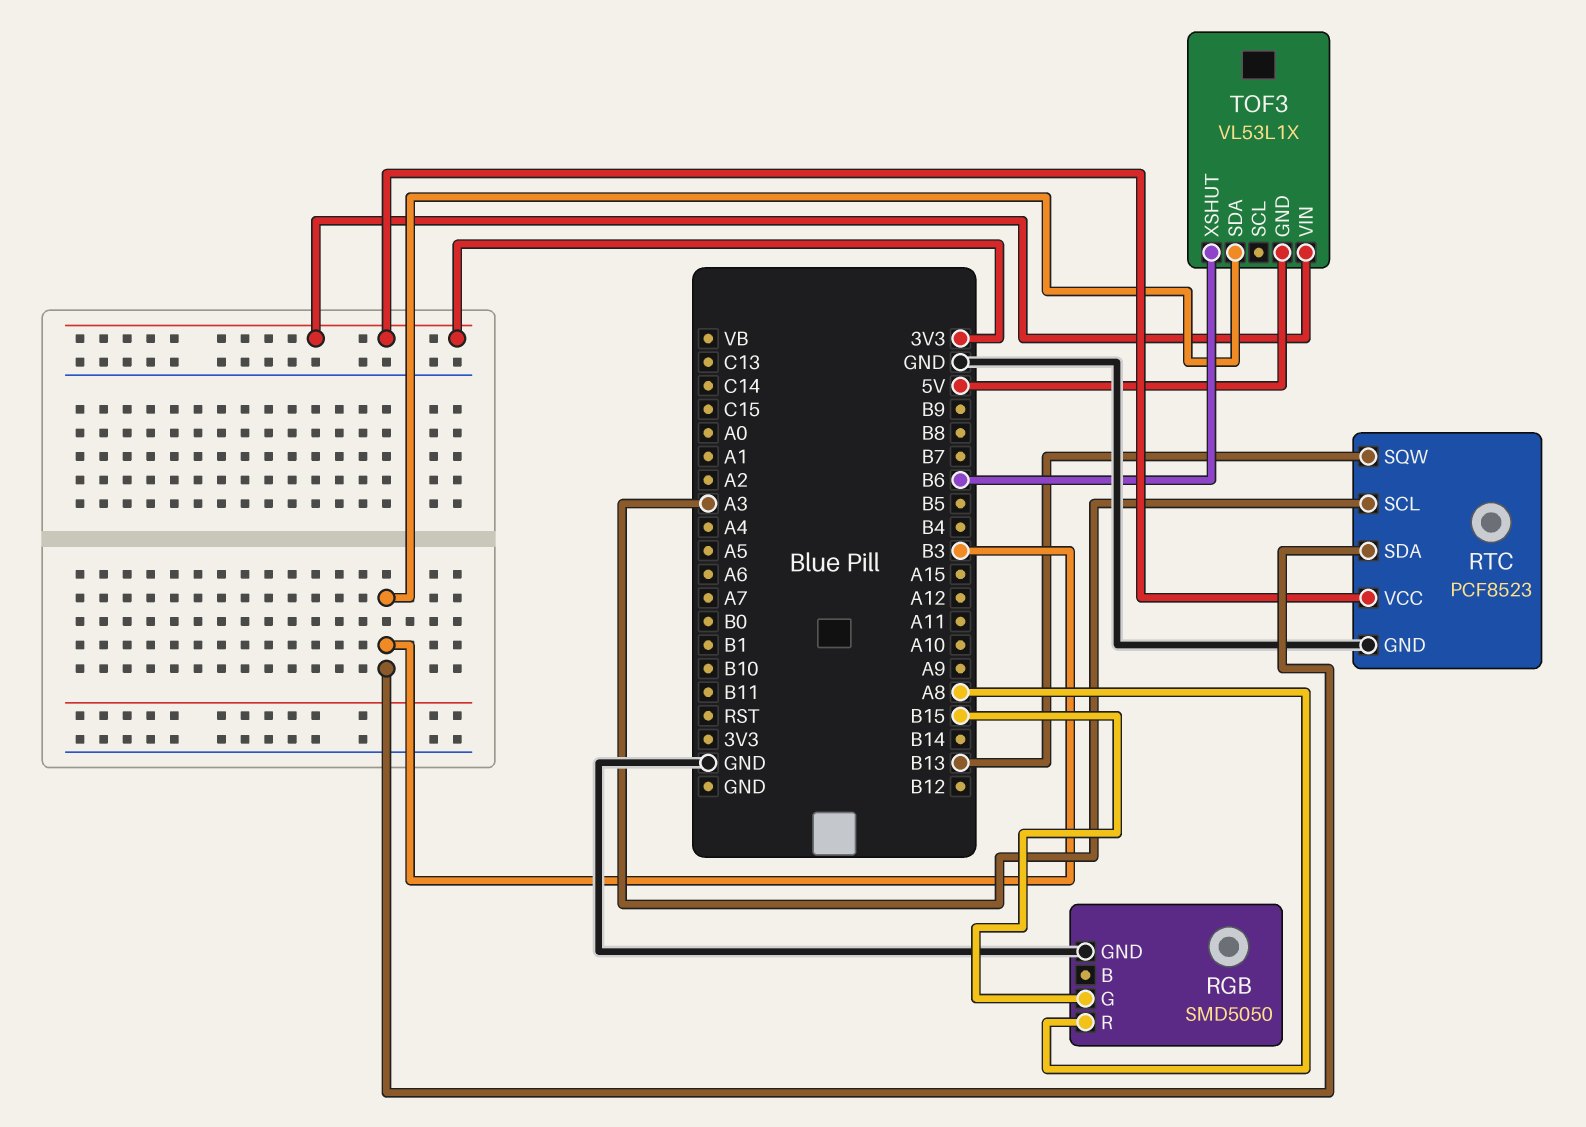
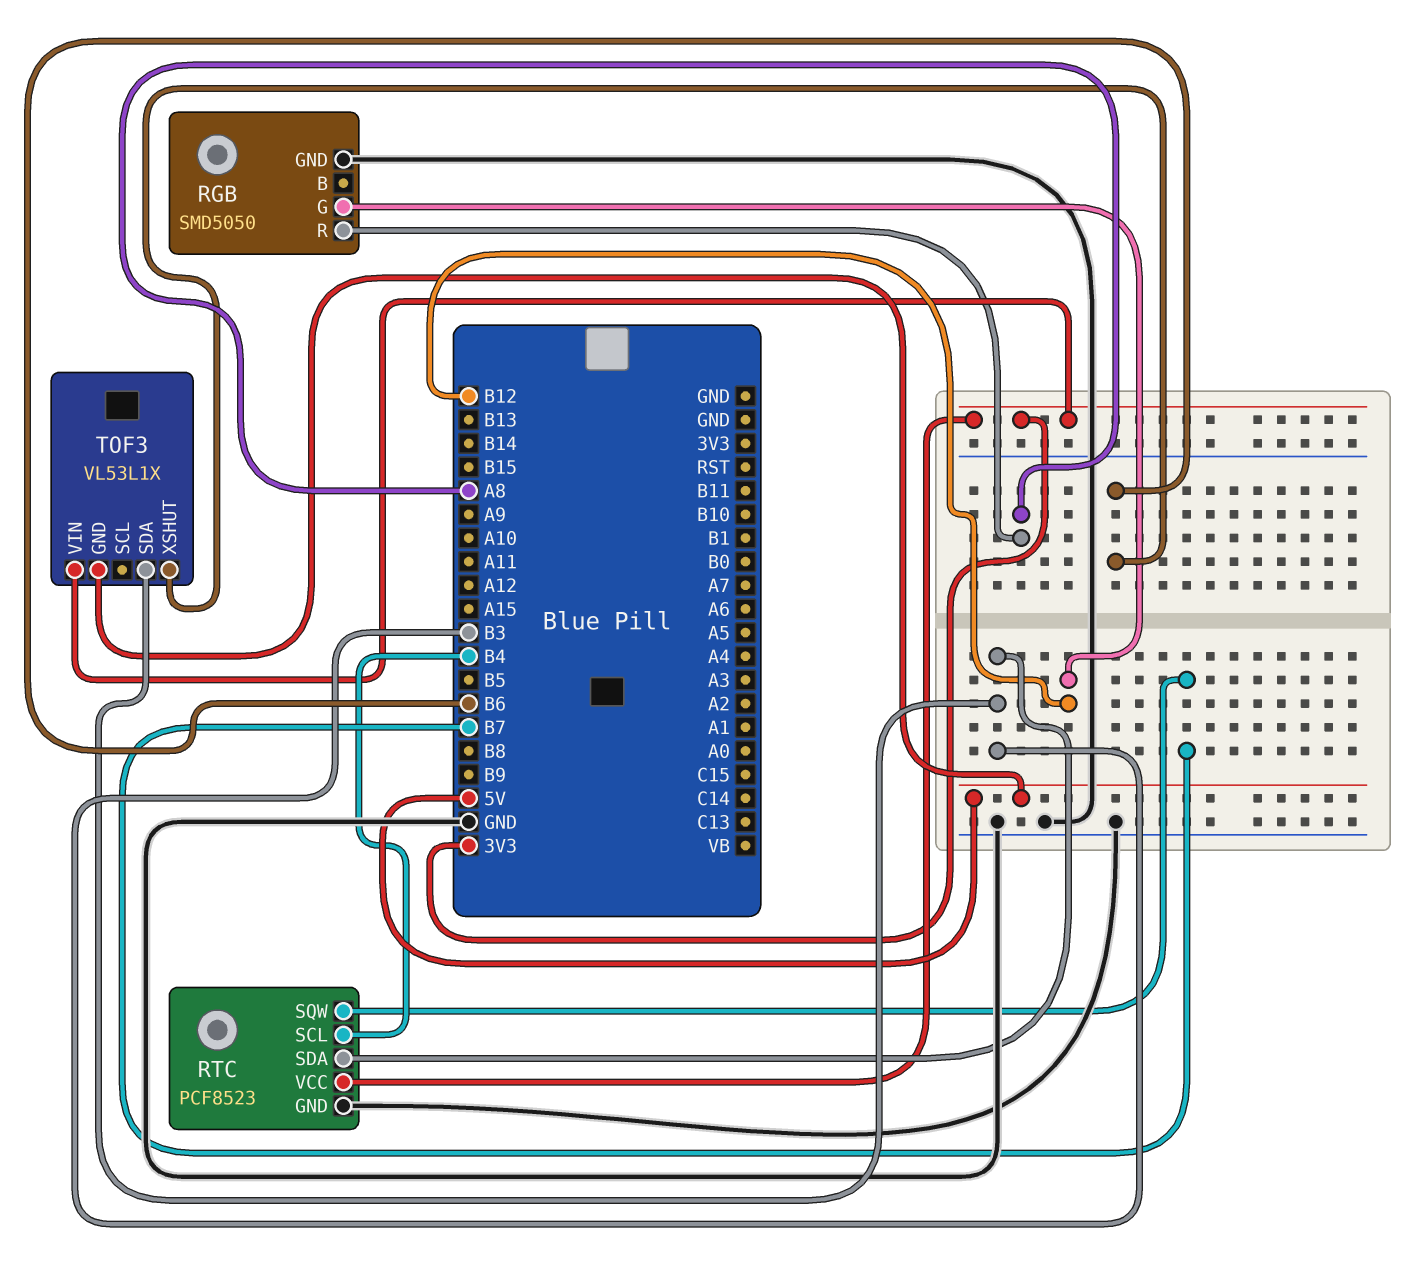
RGB pin G: B15 -> B12
RTC pin SCL: A3 -> B4
RTC pin SQW: B13 -> B7

